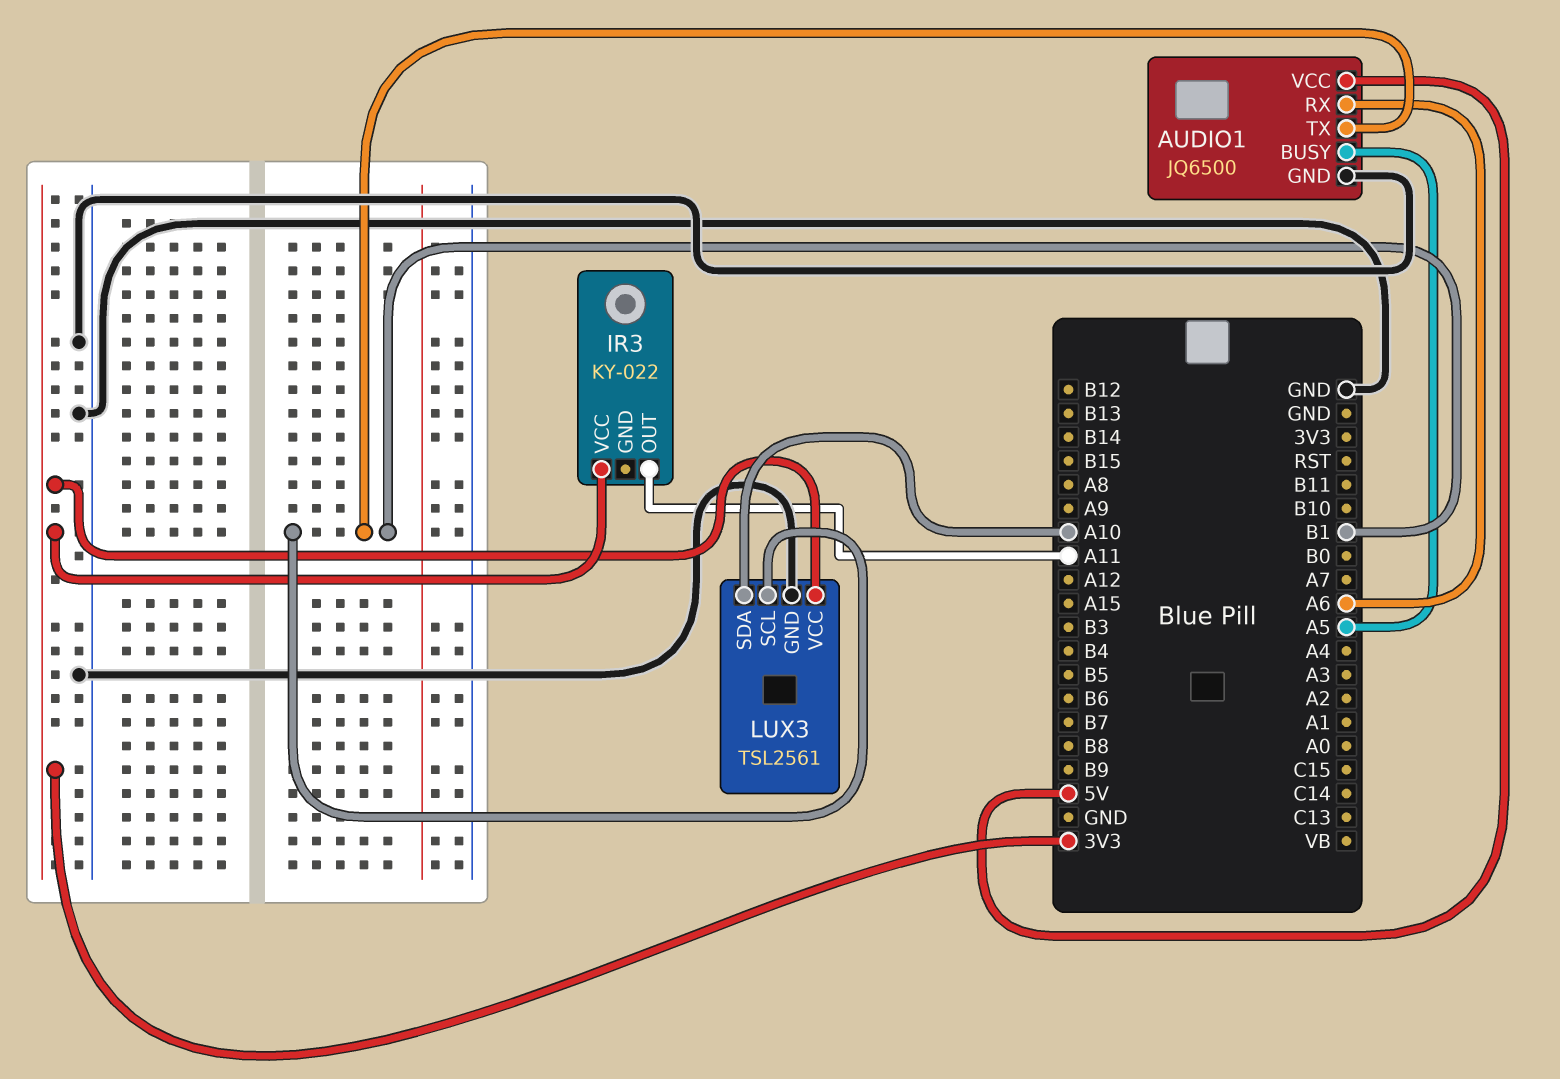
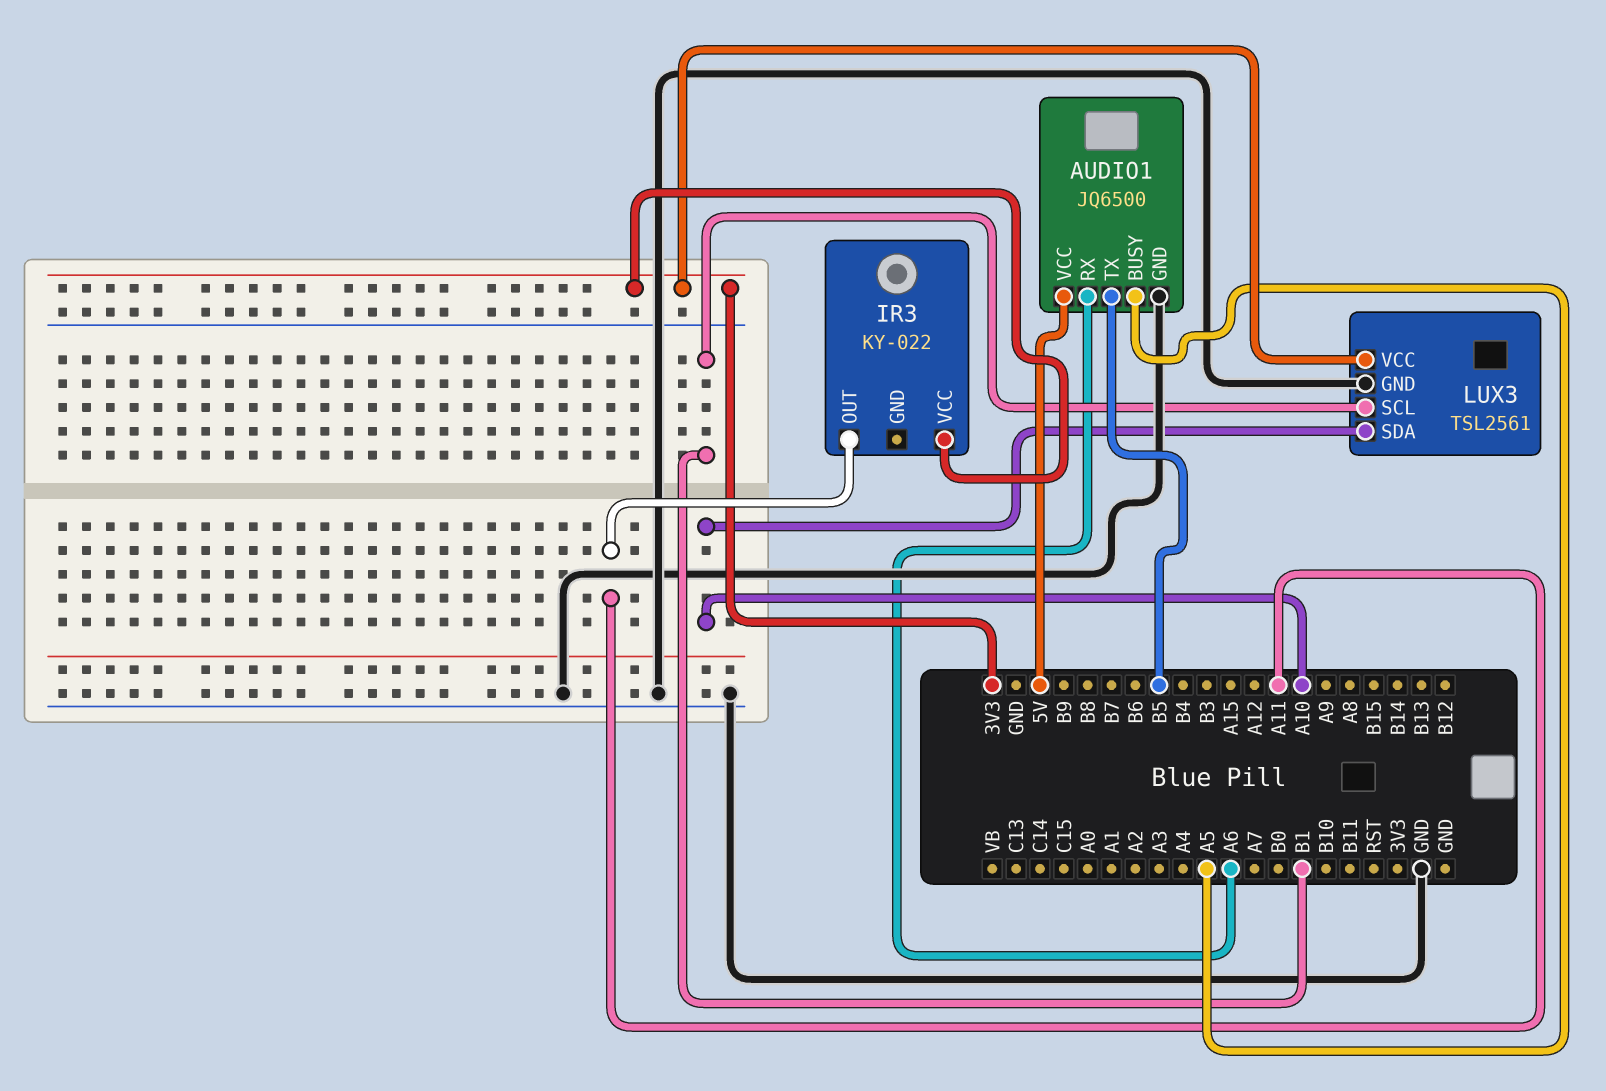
AUDIO1 pin TX: B1 -> B5

